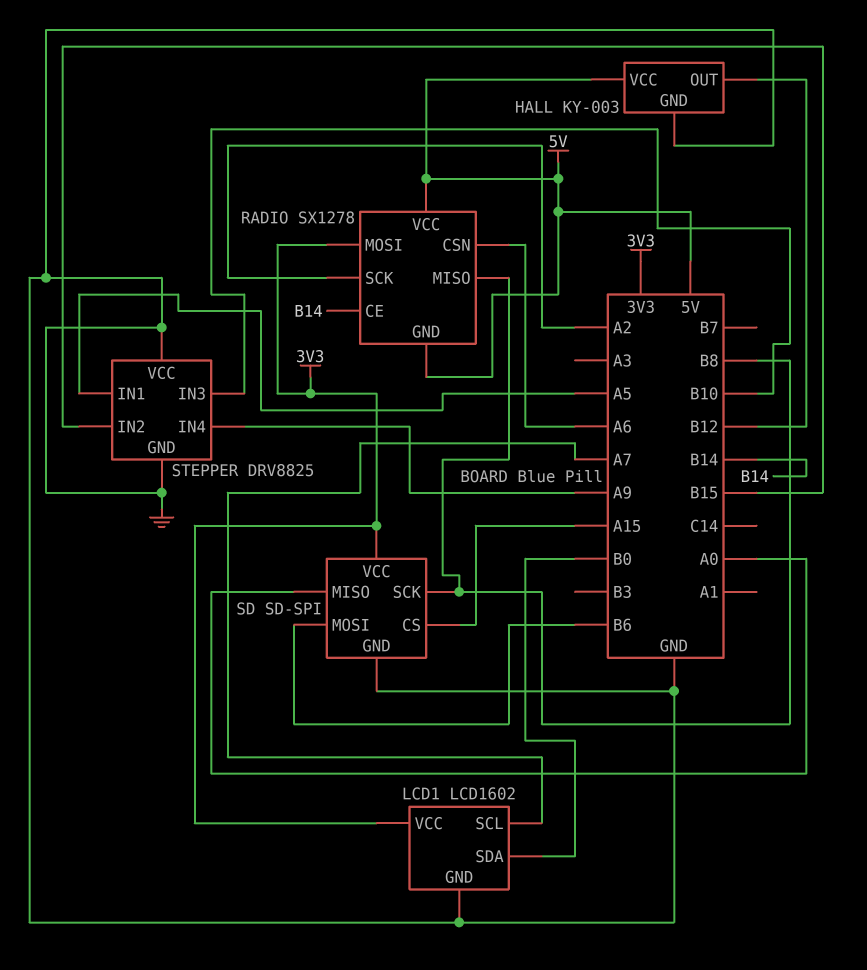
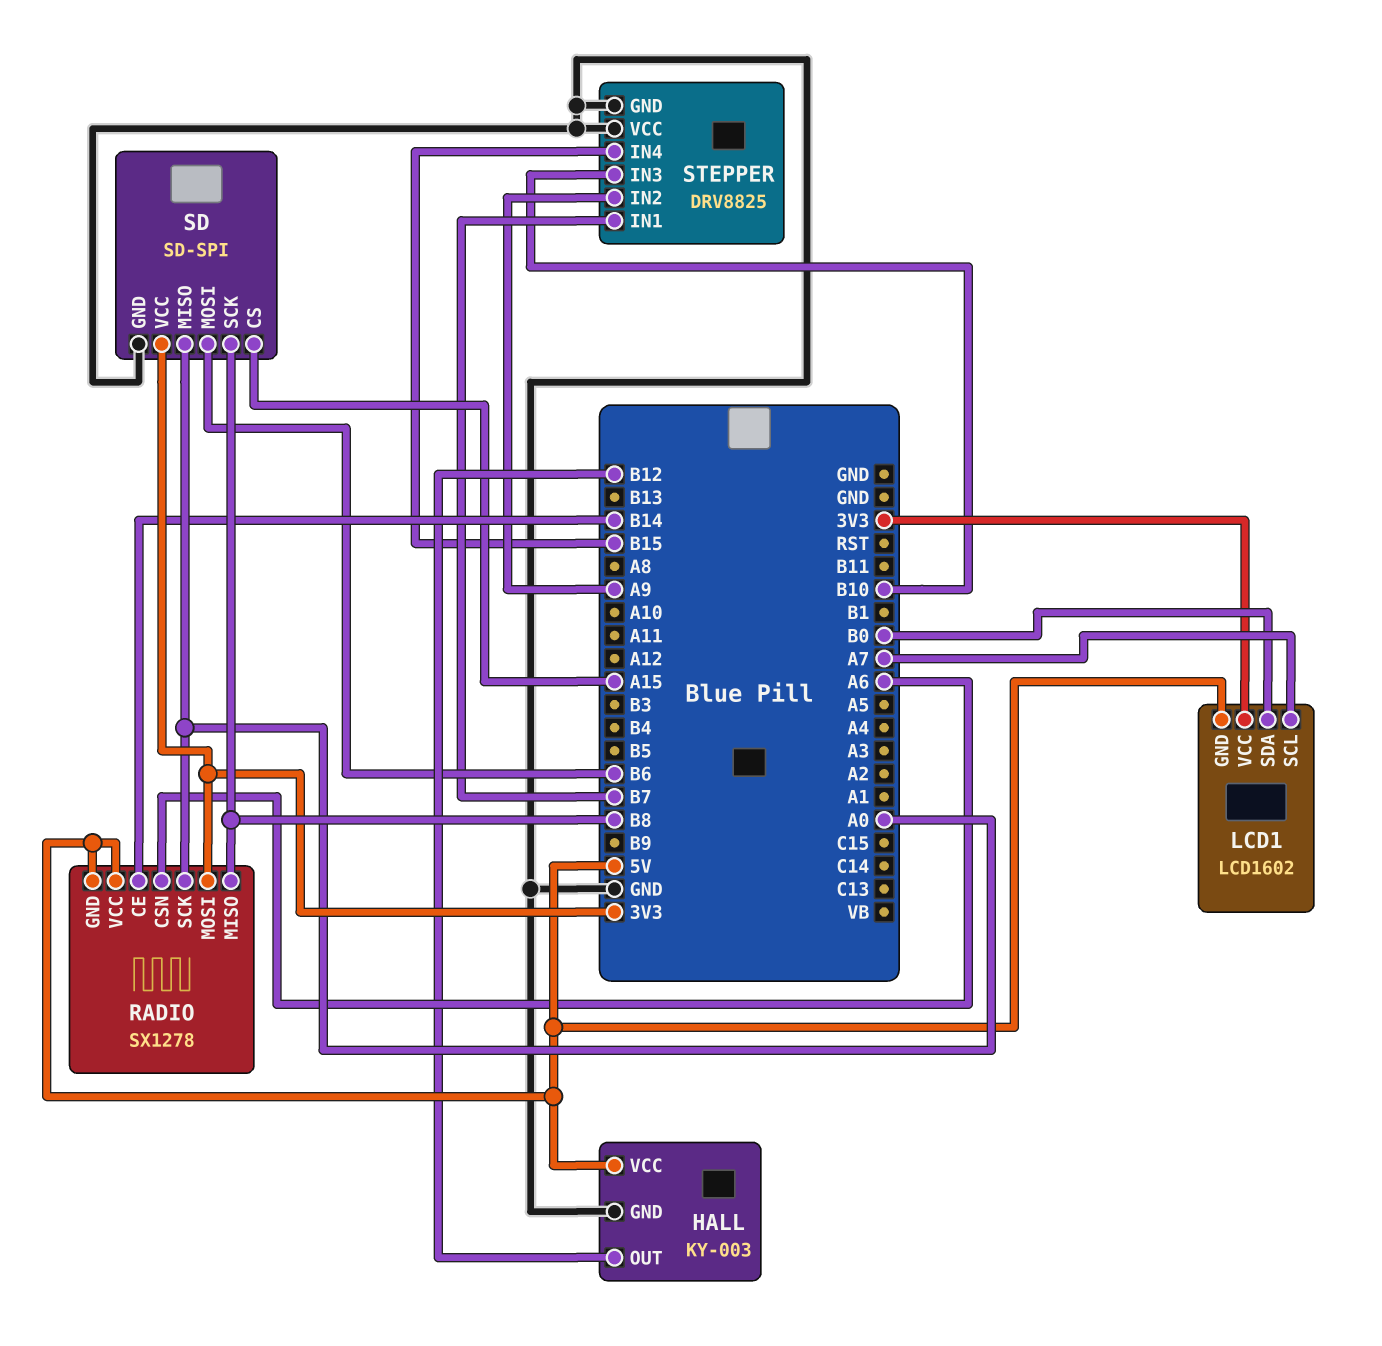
LCD1 pin GND: GND -> 5V
RADIO pin SCK: A2 -> A0
STEPPER pin IN1: A5 -> B7
STEPPER pin IN2: B15 -> A9
STEPPER pin IN4: A9 -> B15

